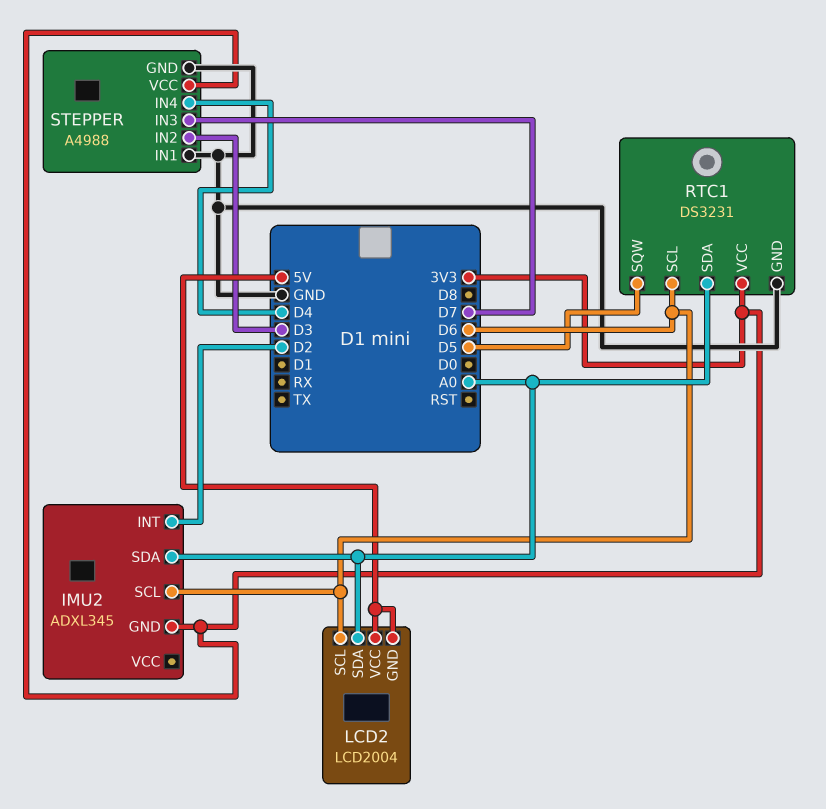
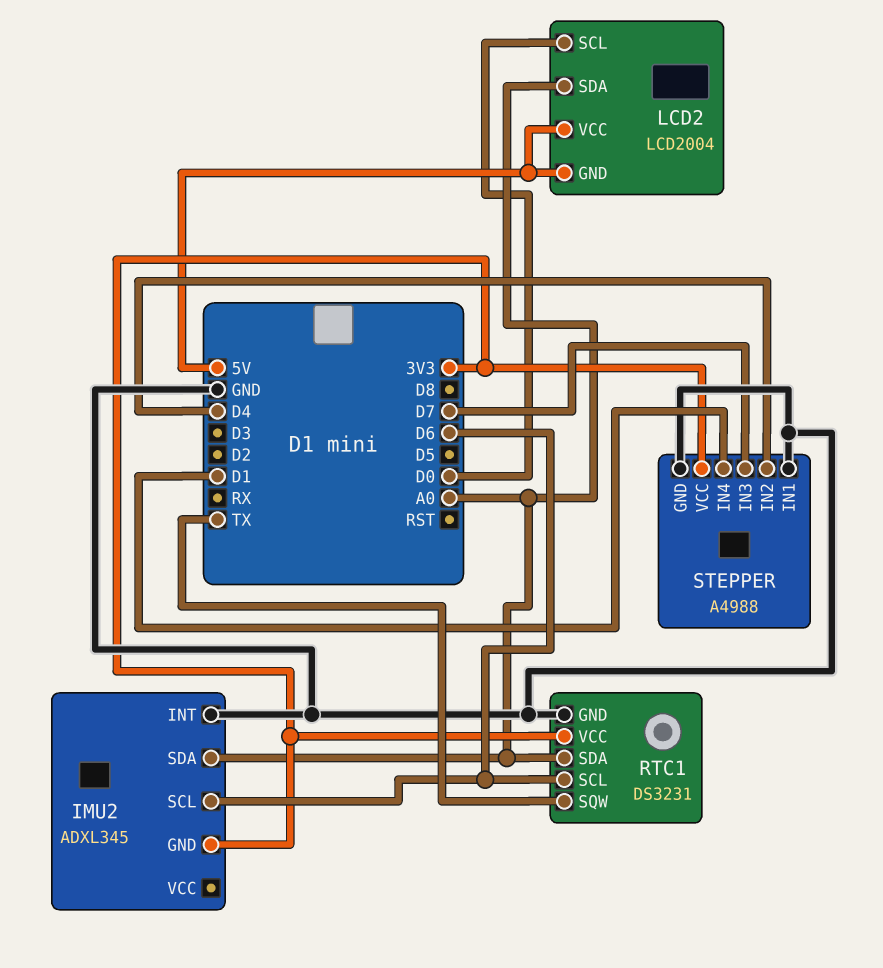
IMU2 pin INT: D2 -> GND
LCD2 pin SCL: D6 -> D0
RTC1 pin SQW: D5 -> TX
STEPPER pin IN2: D3 -> D4
STEPPER pin IN4: D4 -> D1

